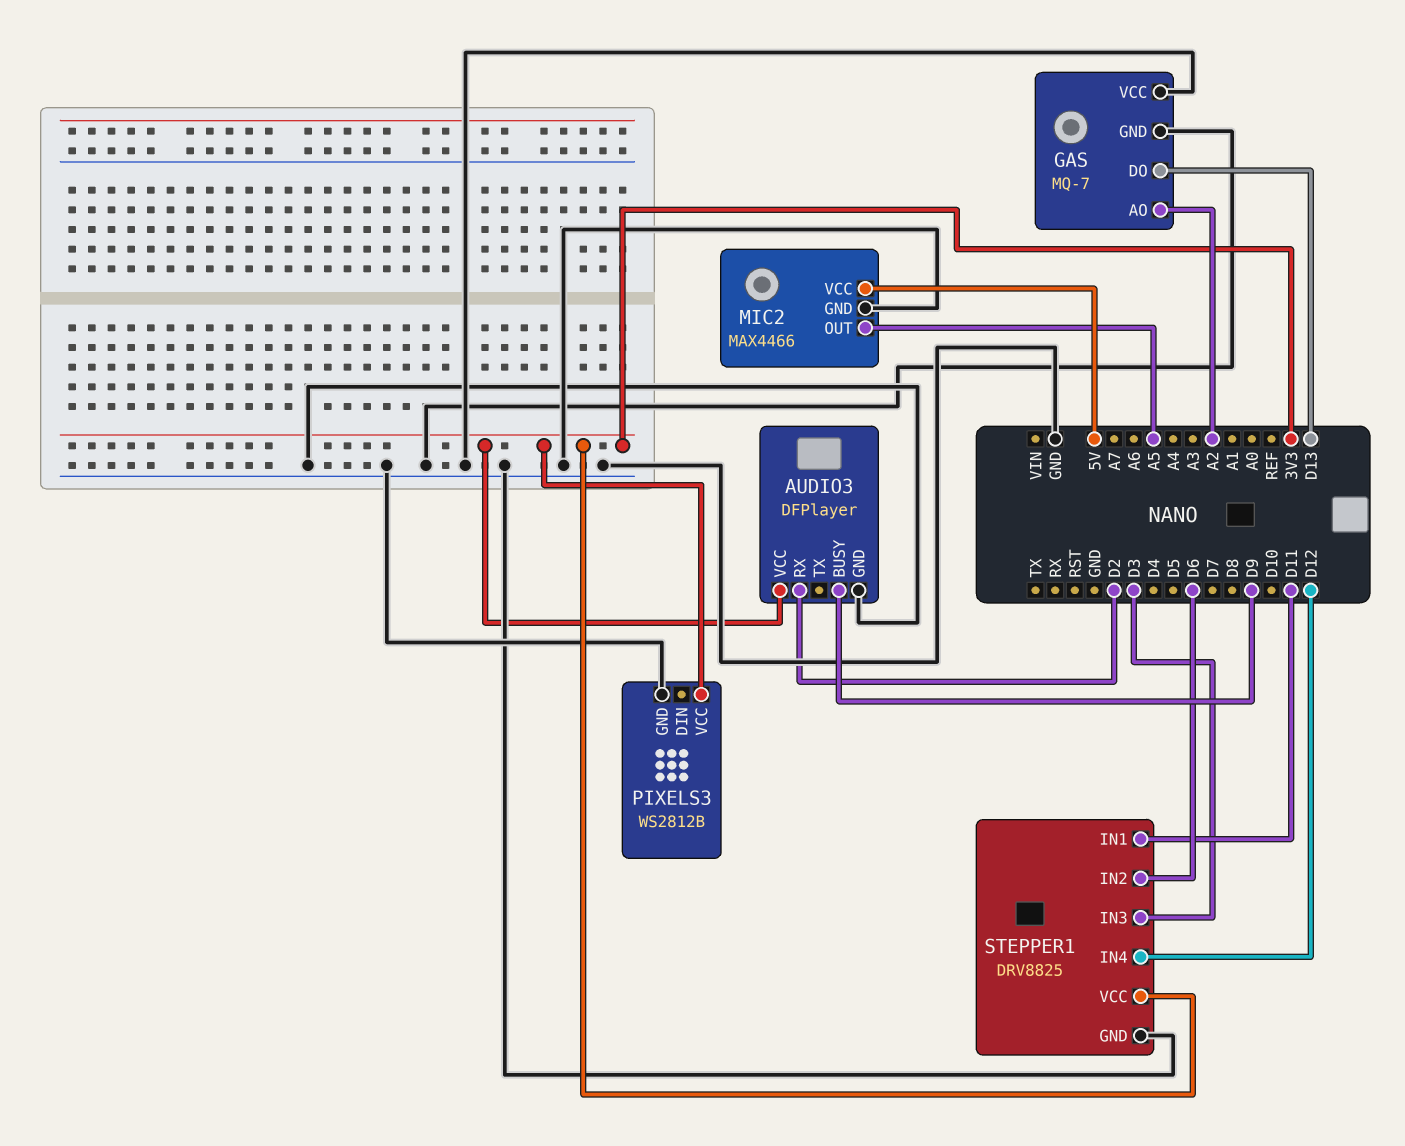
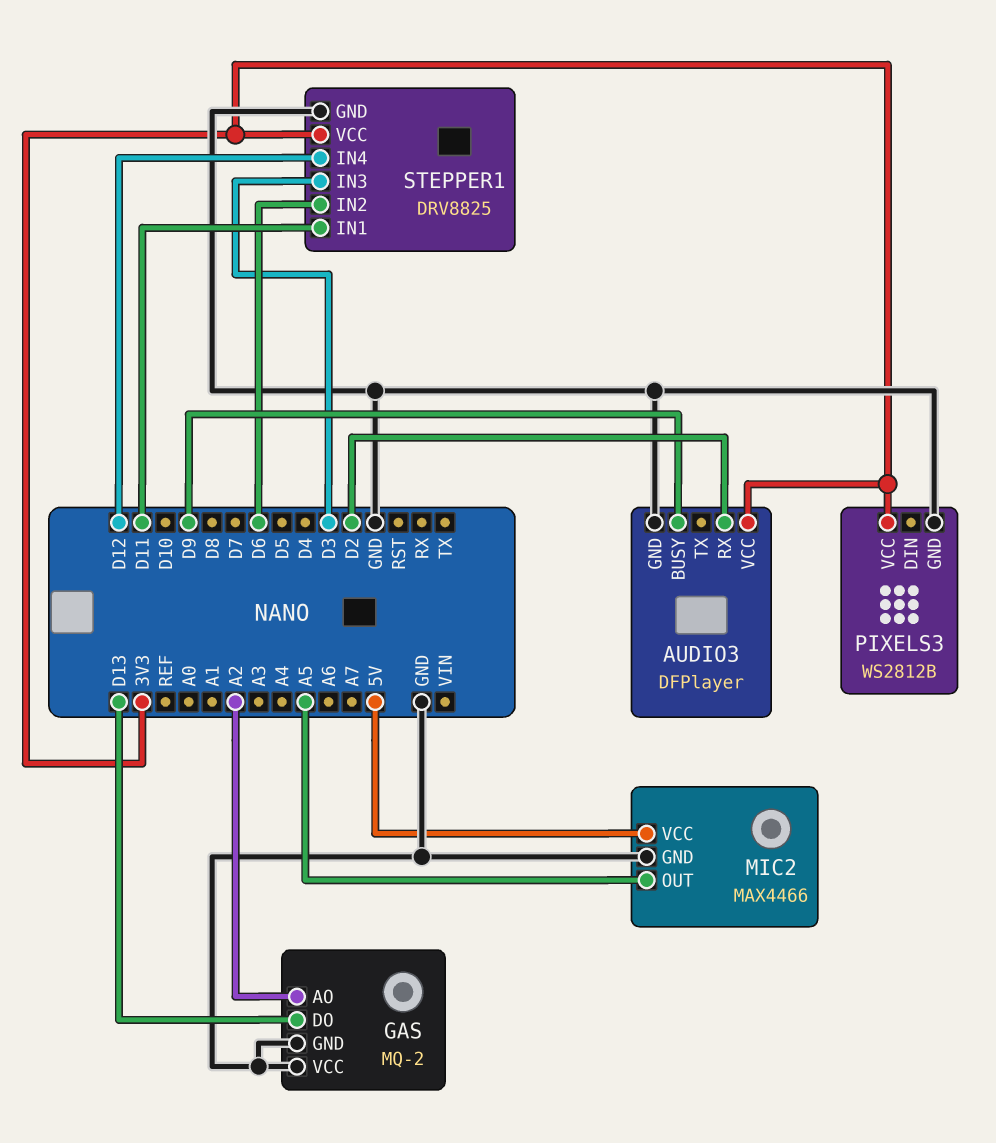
GAS: MQ-7 -> MQ-2

